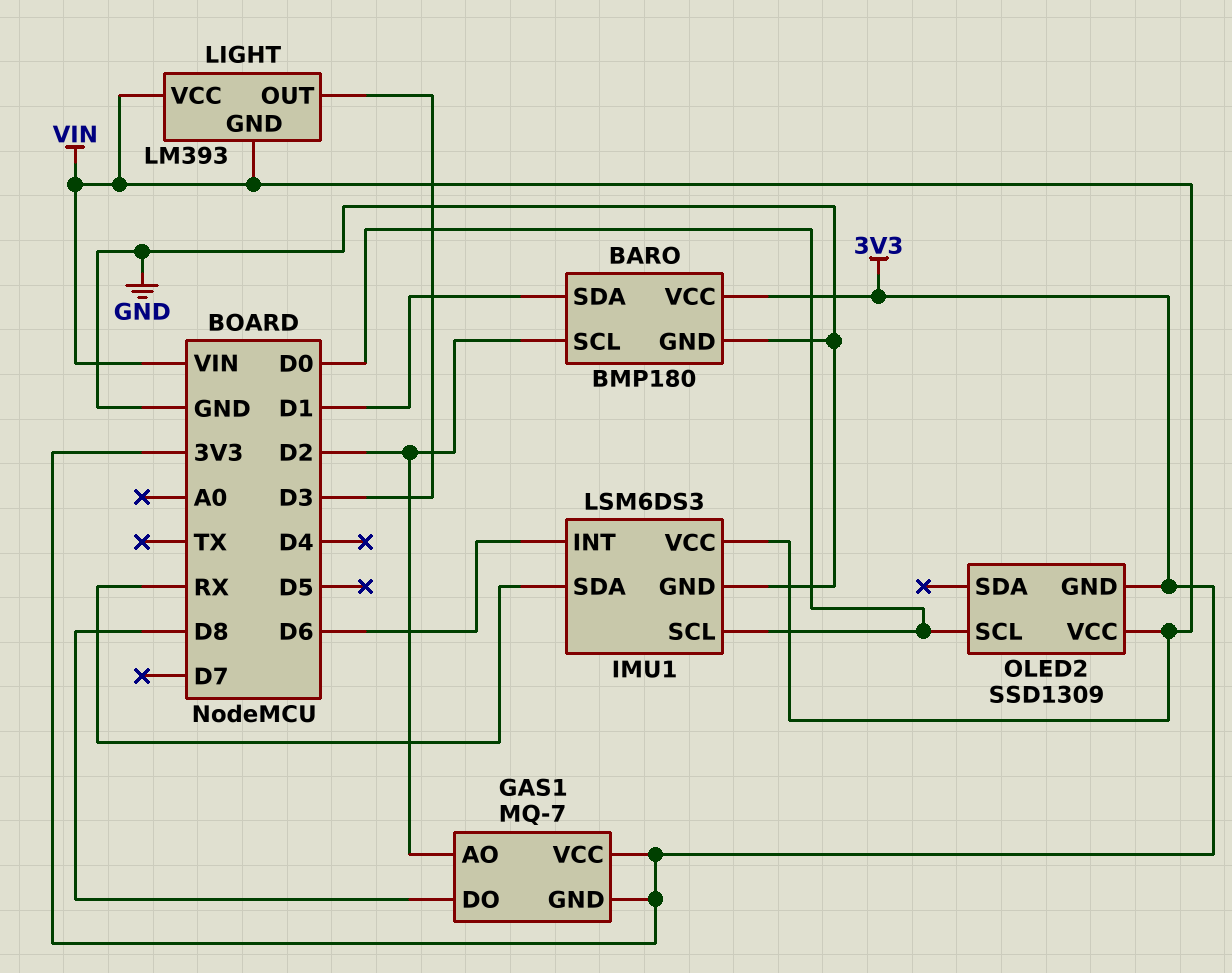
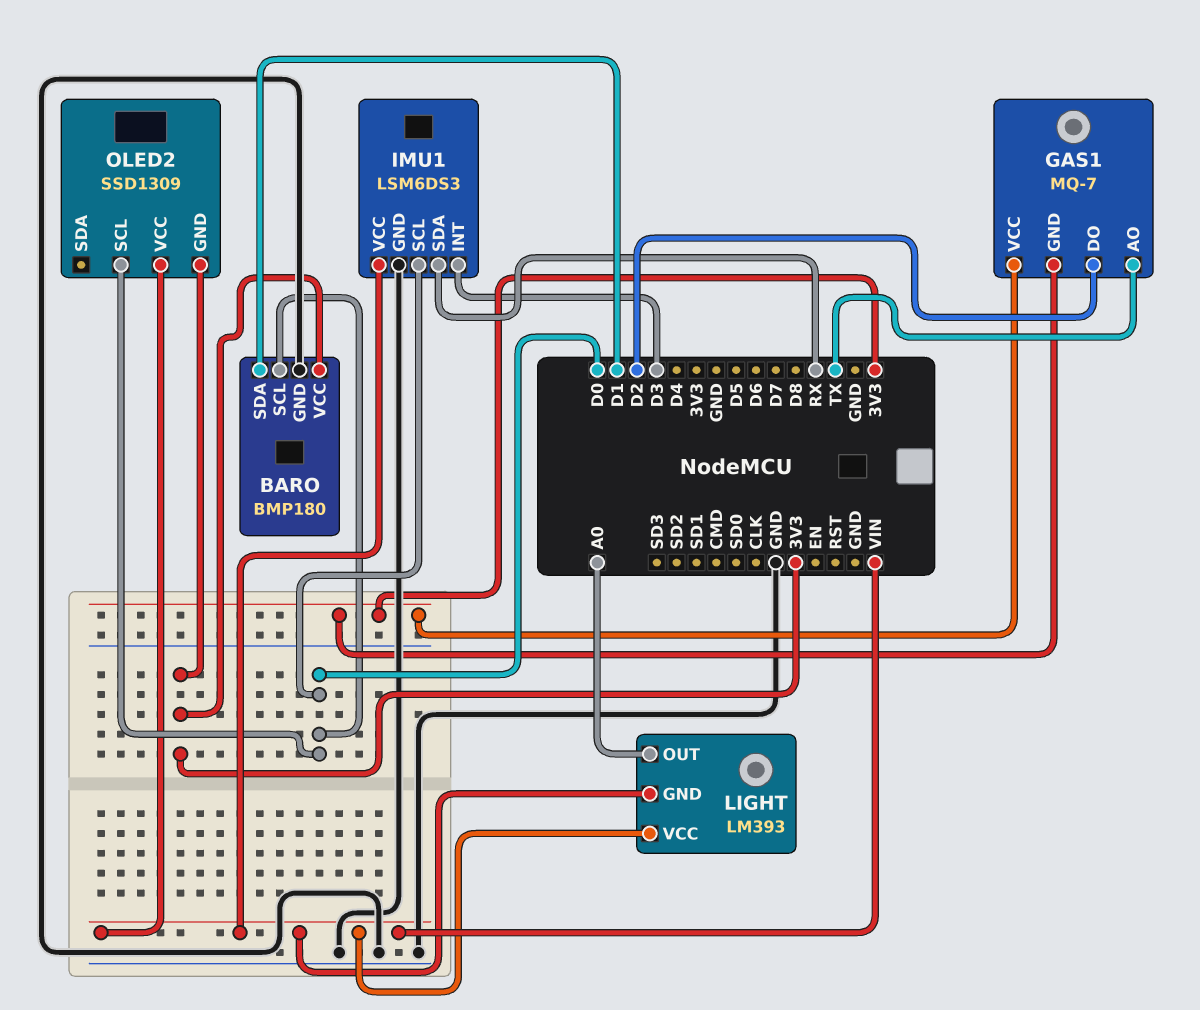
BARO pin SCL: D2 -> D0
GAS1 pin AO: D2 -> TX
GAS1 pin DO: D8 -> D2
IMU1 pin INT: D6 -> D3
LIGHT pin OUT: D3 -> A0

